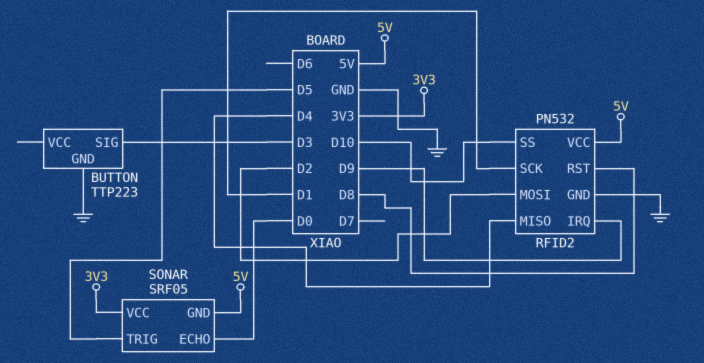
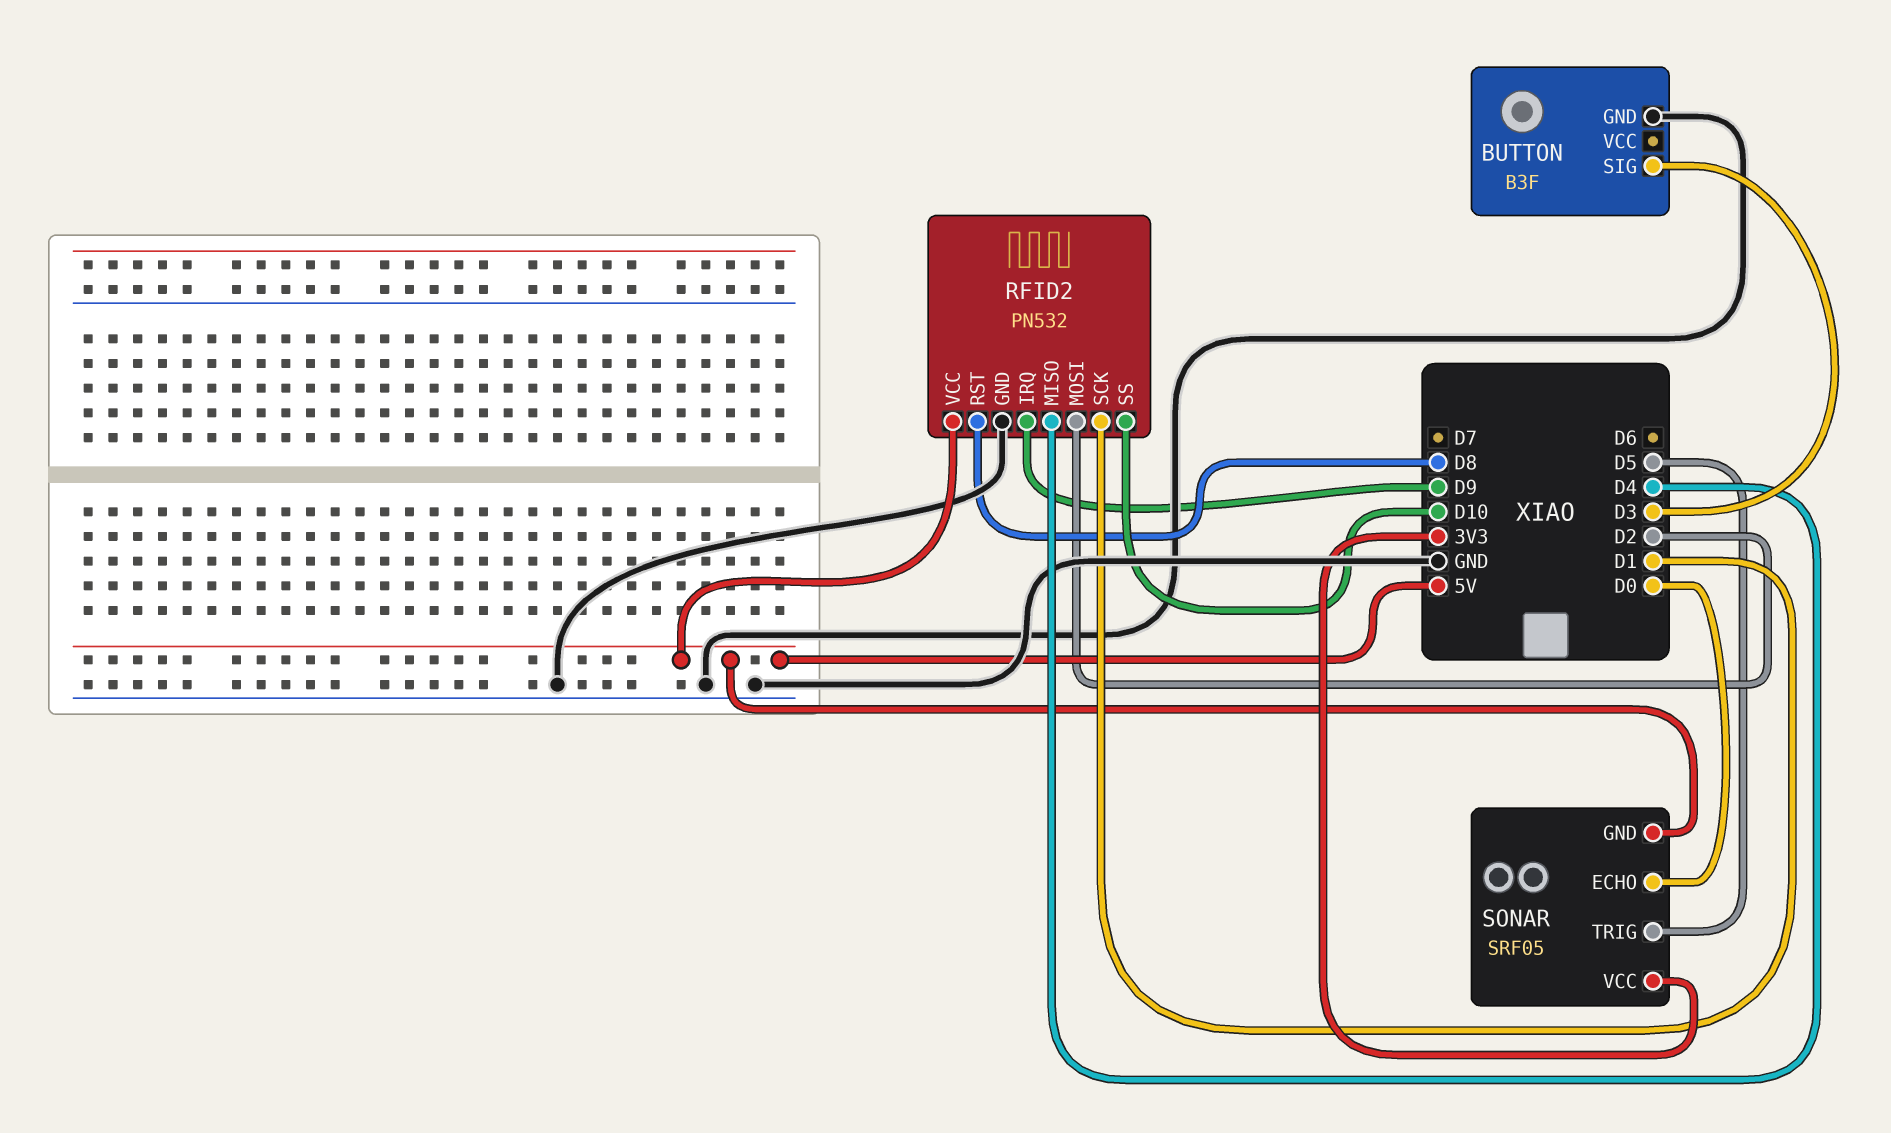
BUTTON: TTP223 -> B3F

